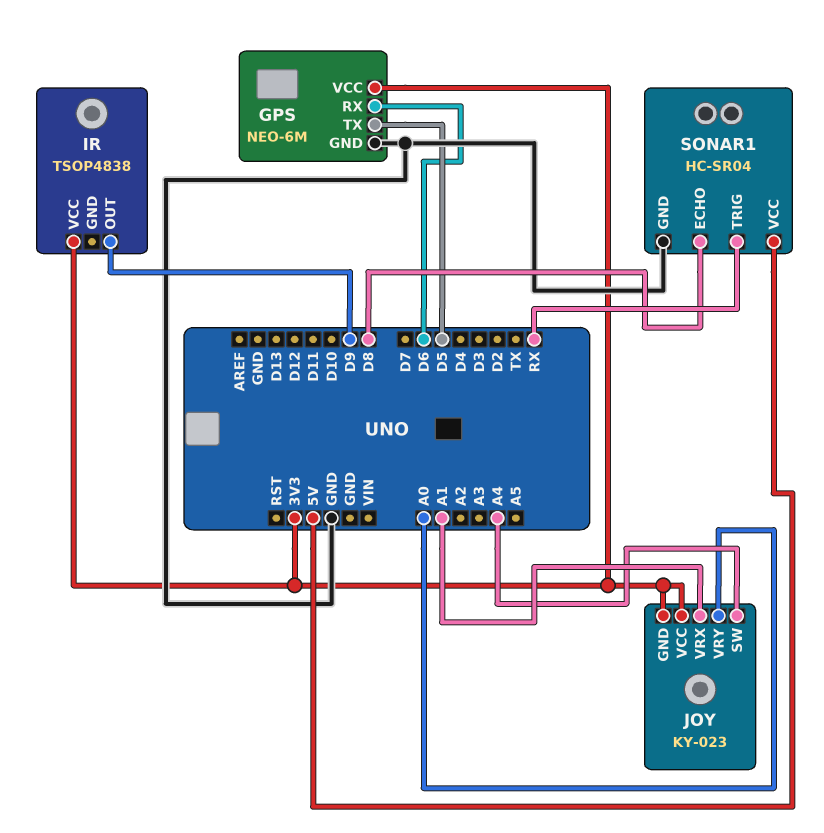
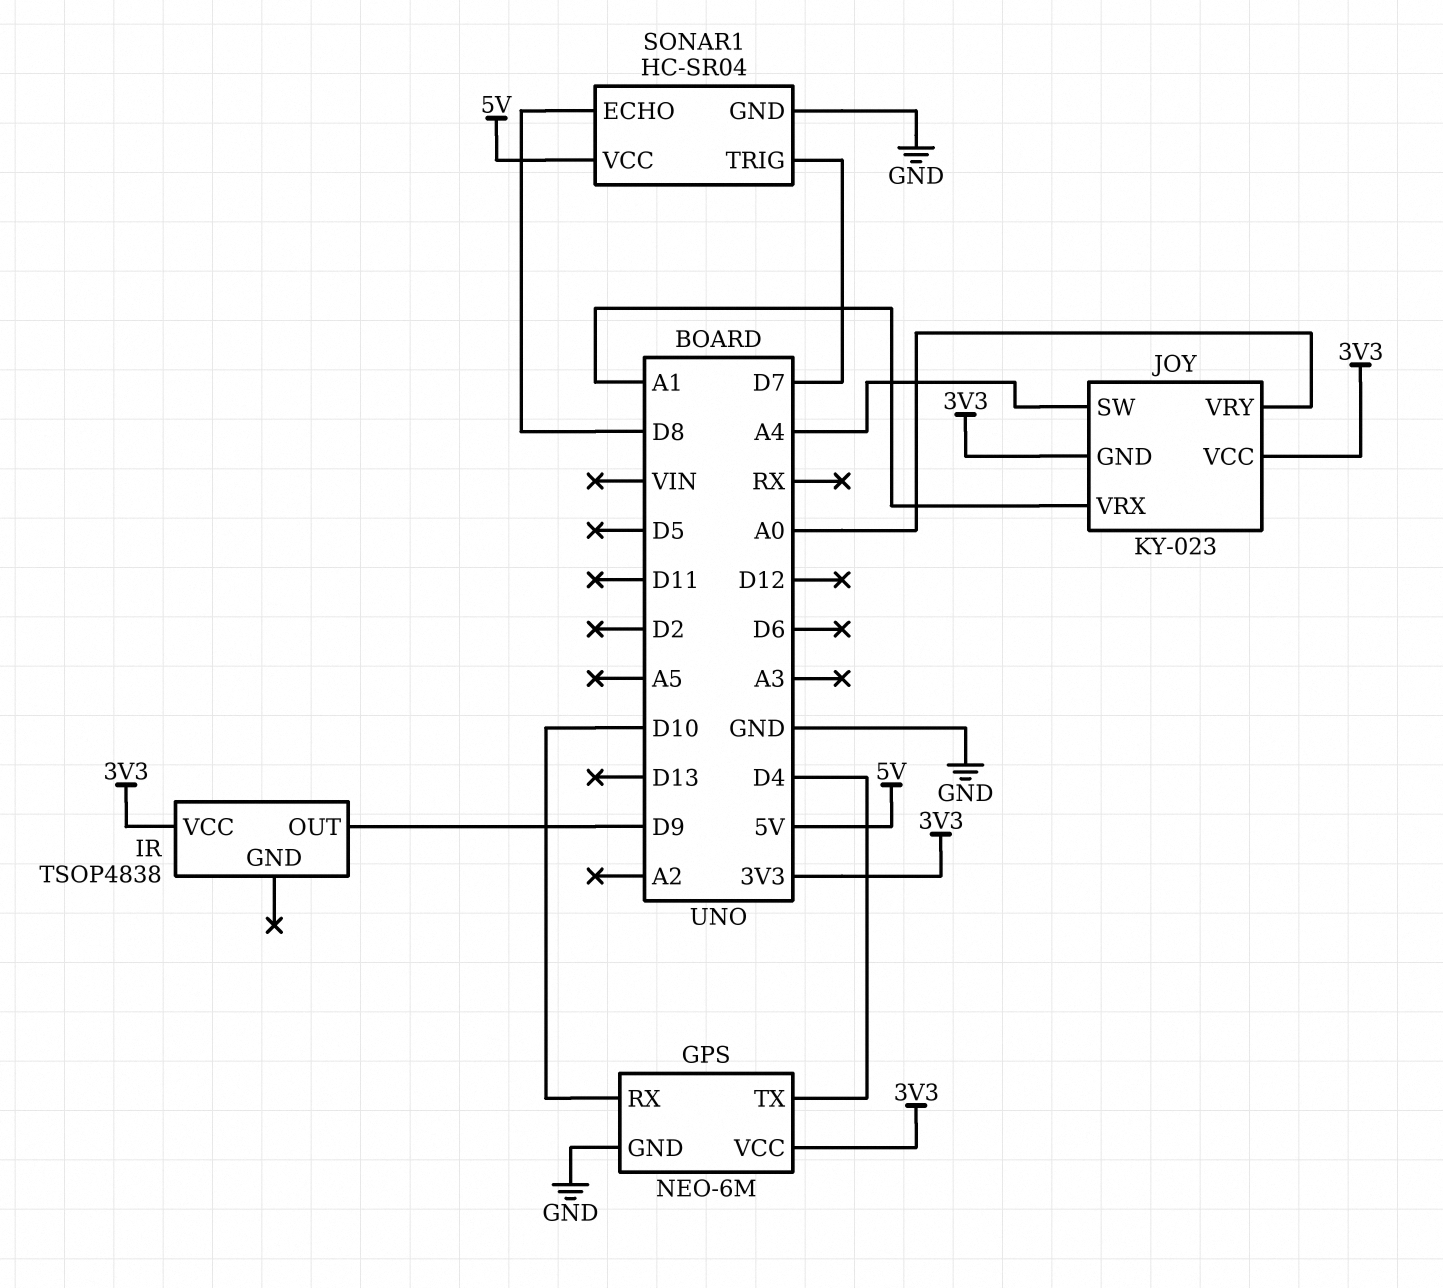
GPS pin RX: D6 -> D10
GPS pin TX: D5 -> D4
SONAR1 pin TRIG: RX -> D7

